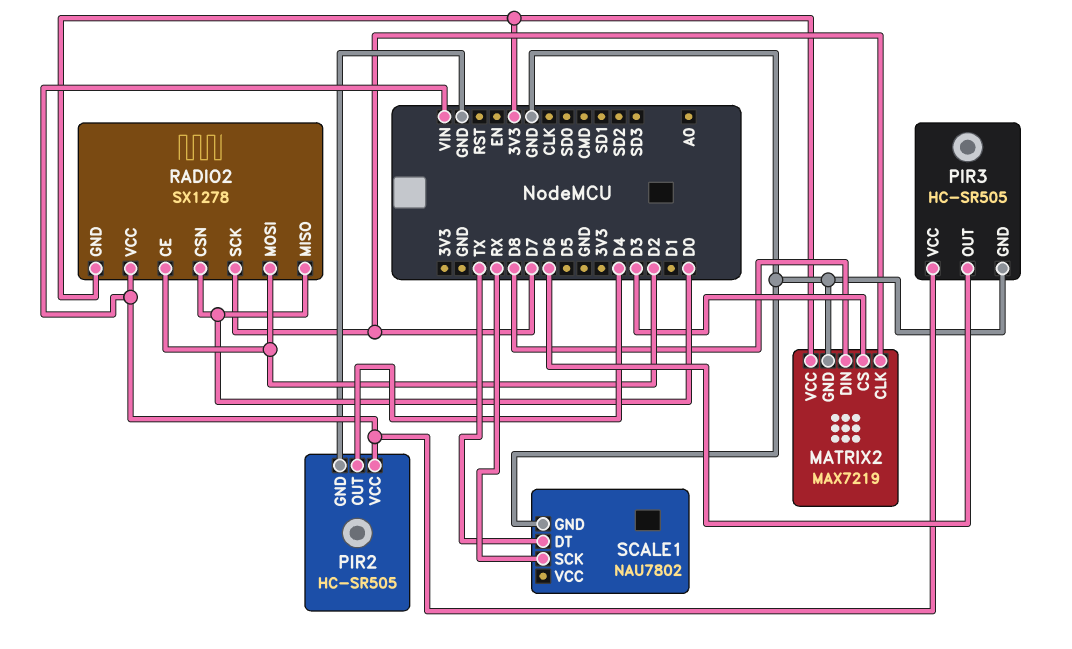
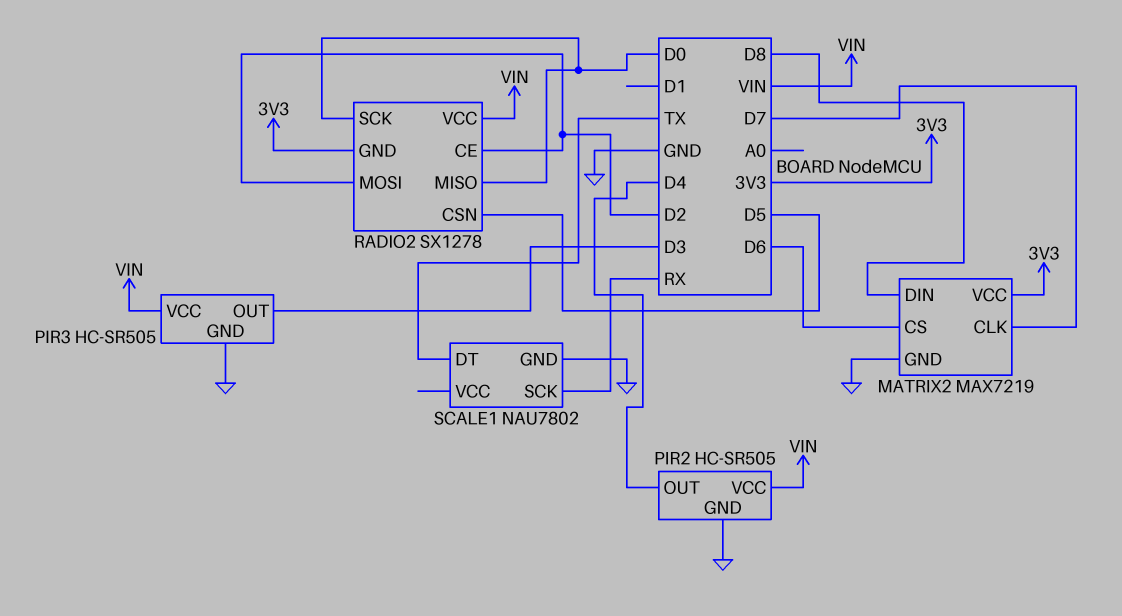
MATRIX2 pin CS: D3 -> D6
PIR3 pin OUT: D6 -> D3
RADIO2 pin CSN: D0 -> D5
RADIO2 pin SCK: D7 -> D0

